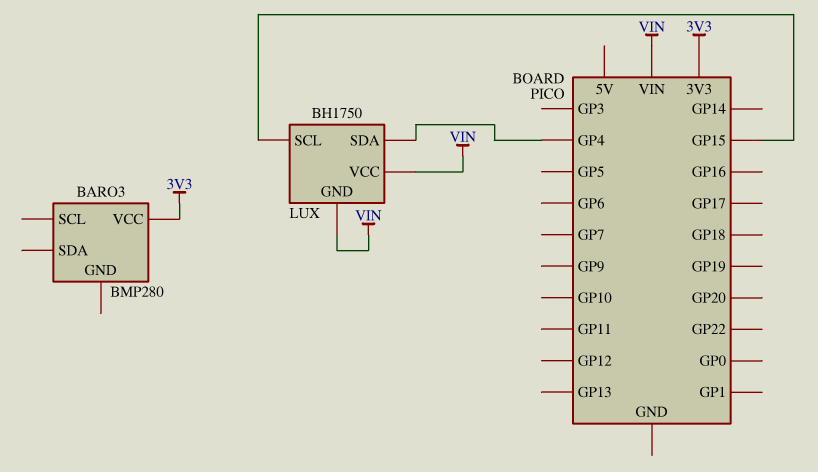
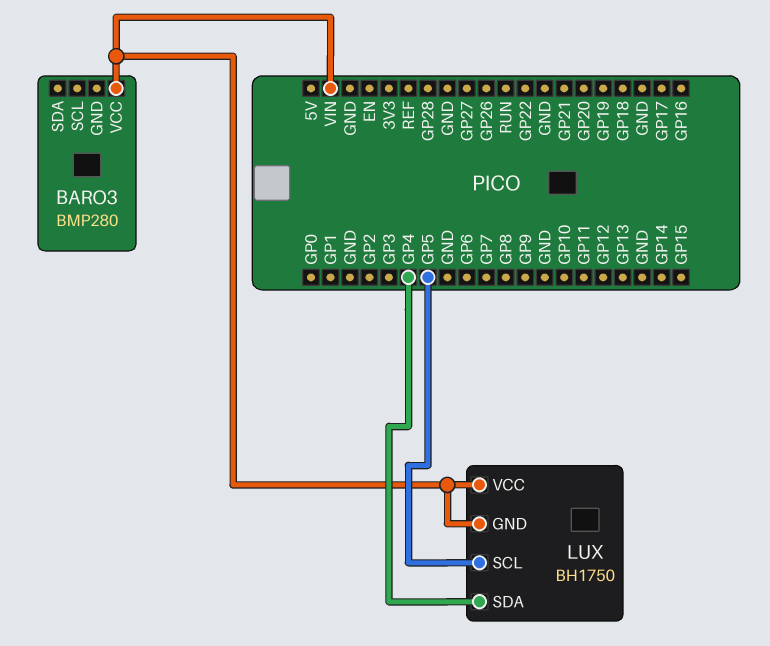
BARO3 pin VCC: 3V3 -> VIN
LUX pin SCL: GP15 -> GP5

